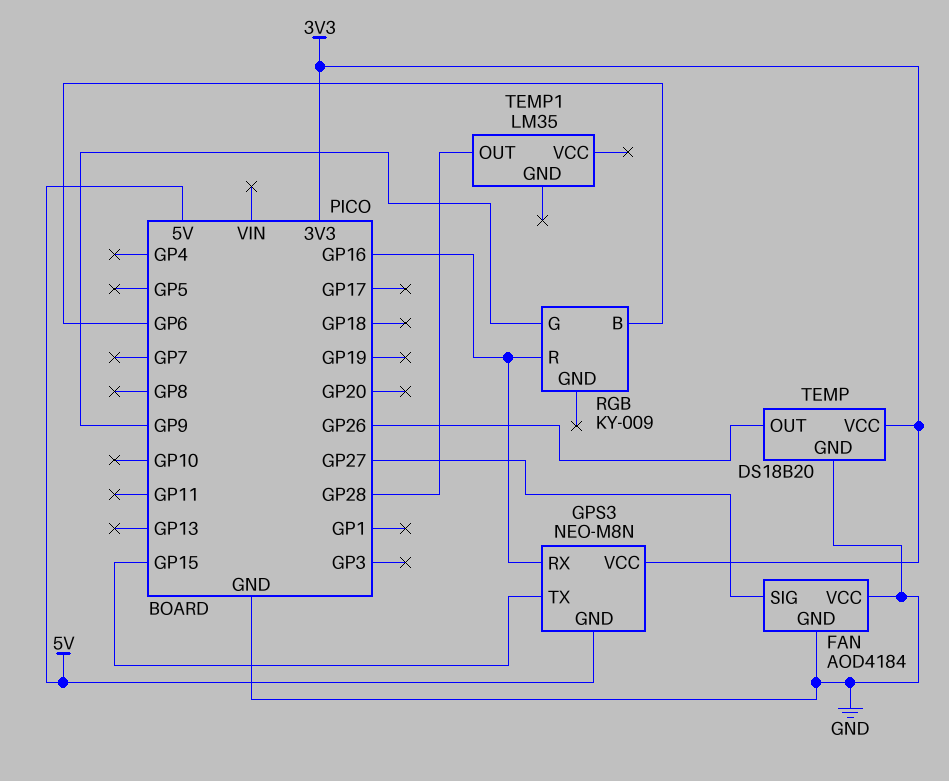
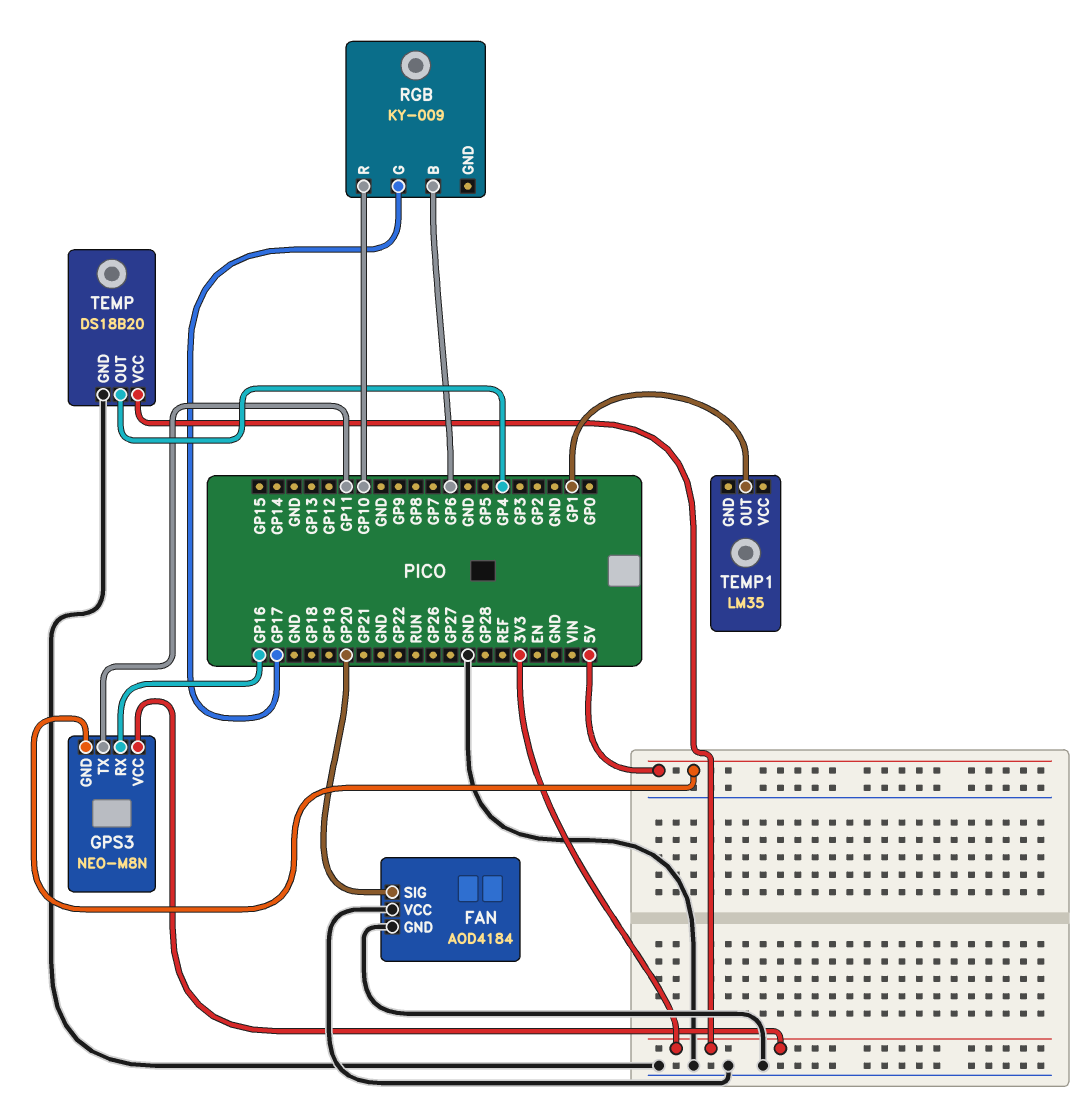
FAN pin SIG: GP27 -> GP20
GPS3 pin TX: GP15 -> GP11
RGB pin G: GP9 -> GP17
RGB pin R: GP16 -> GP10
TEMP pin OUT: GP26 -> GP4
TEMP1 pin OUT: GP28 -> GP1

